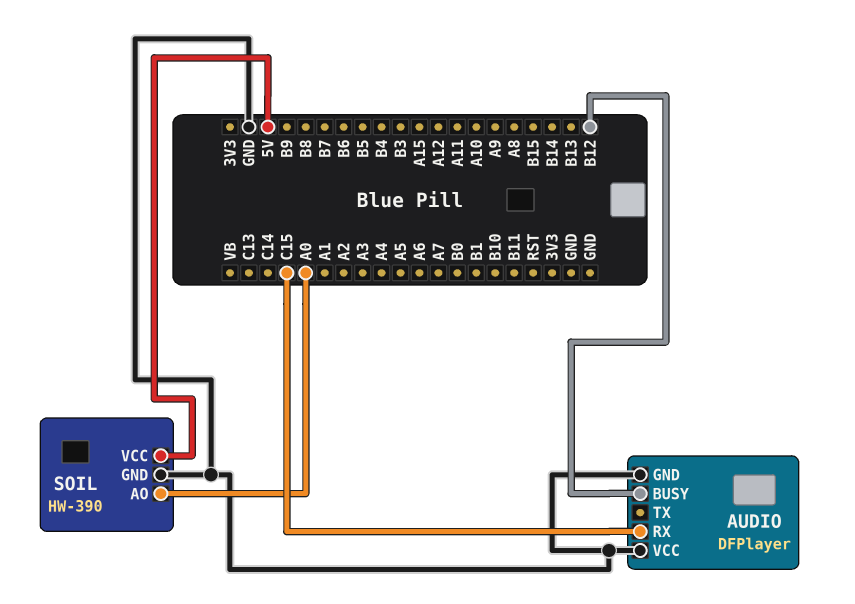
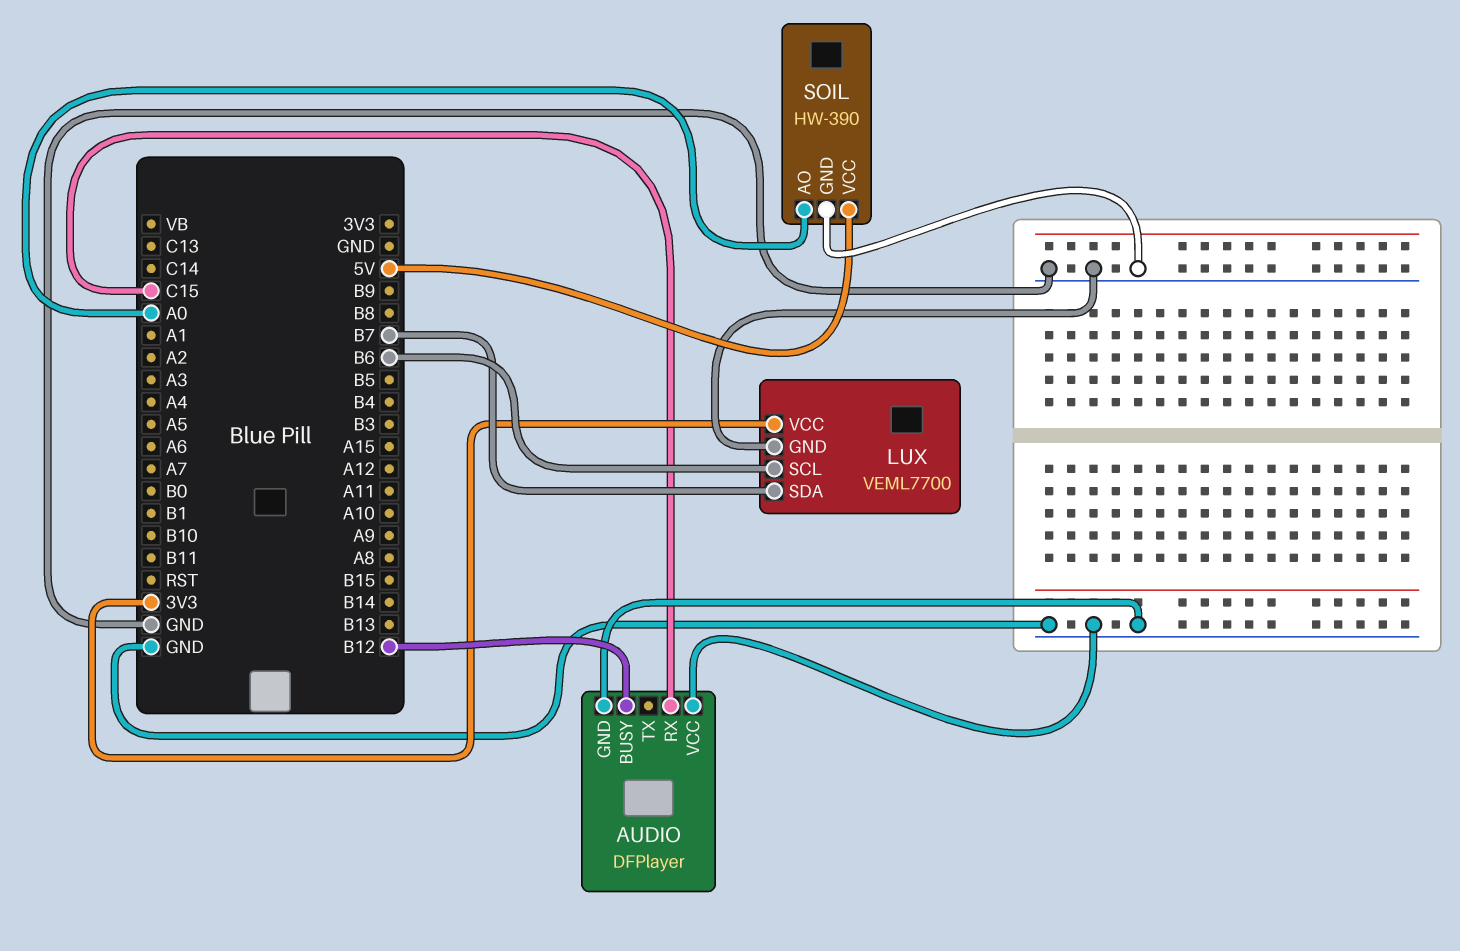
LUX: none -> VEML7700
LUX pin GND: none -> GND
LUX pin SCL: none -> B6
LUX pin SDA: none -> B7
LUX pin VCC: none -> 3V3

